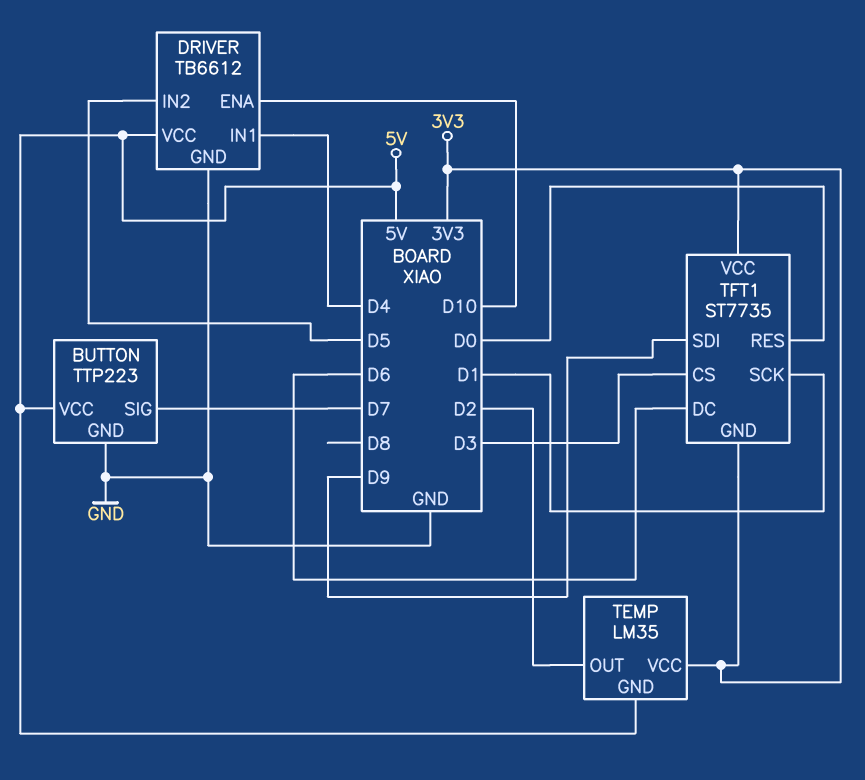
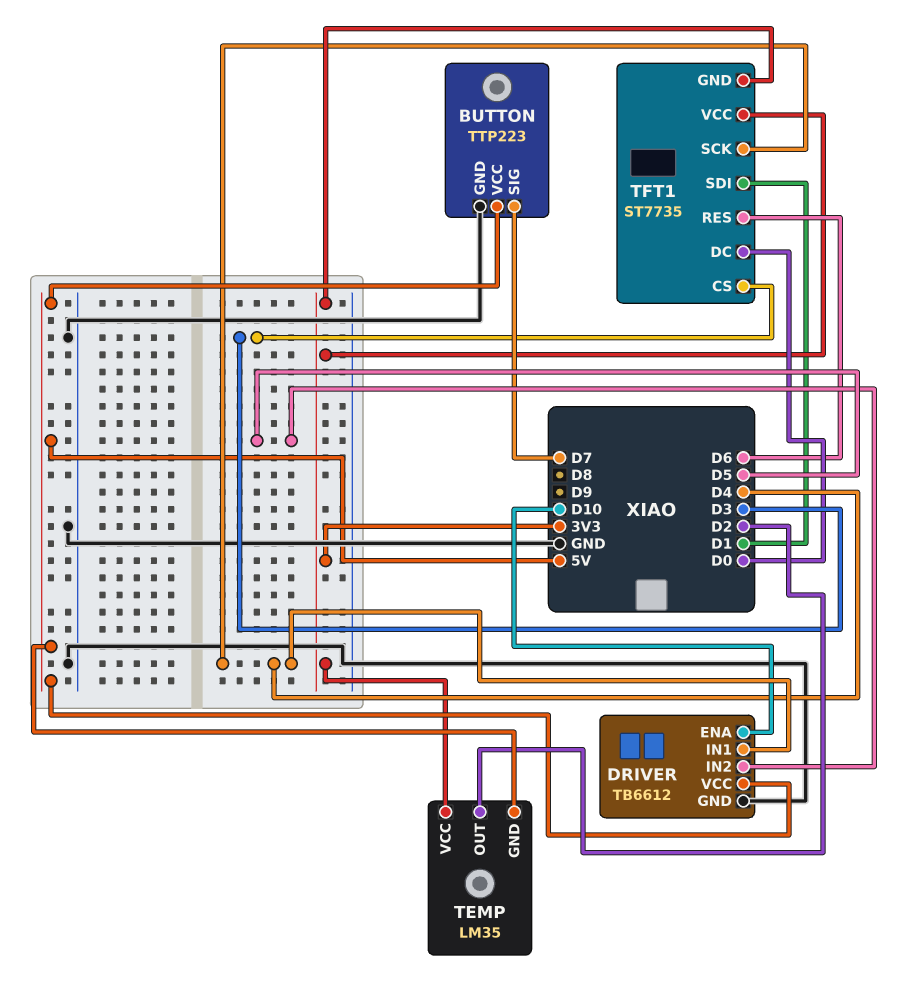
TFT1 pin DC: D6 -> D0
TFT1 pin RES: D0 -> D6
TFT1 pin SCK: D1 -> D4
TFT1 pin SDI: D9 -> D1

